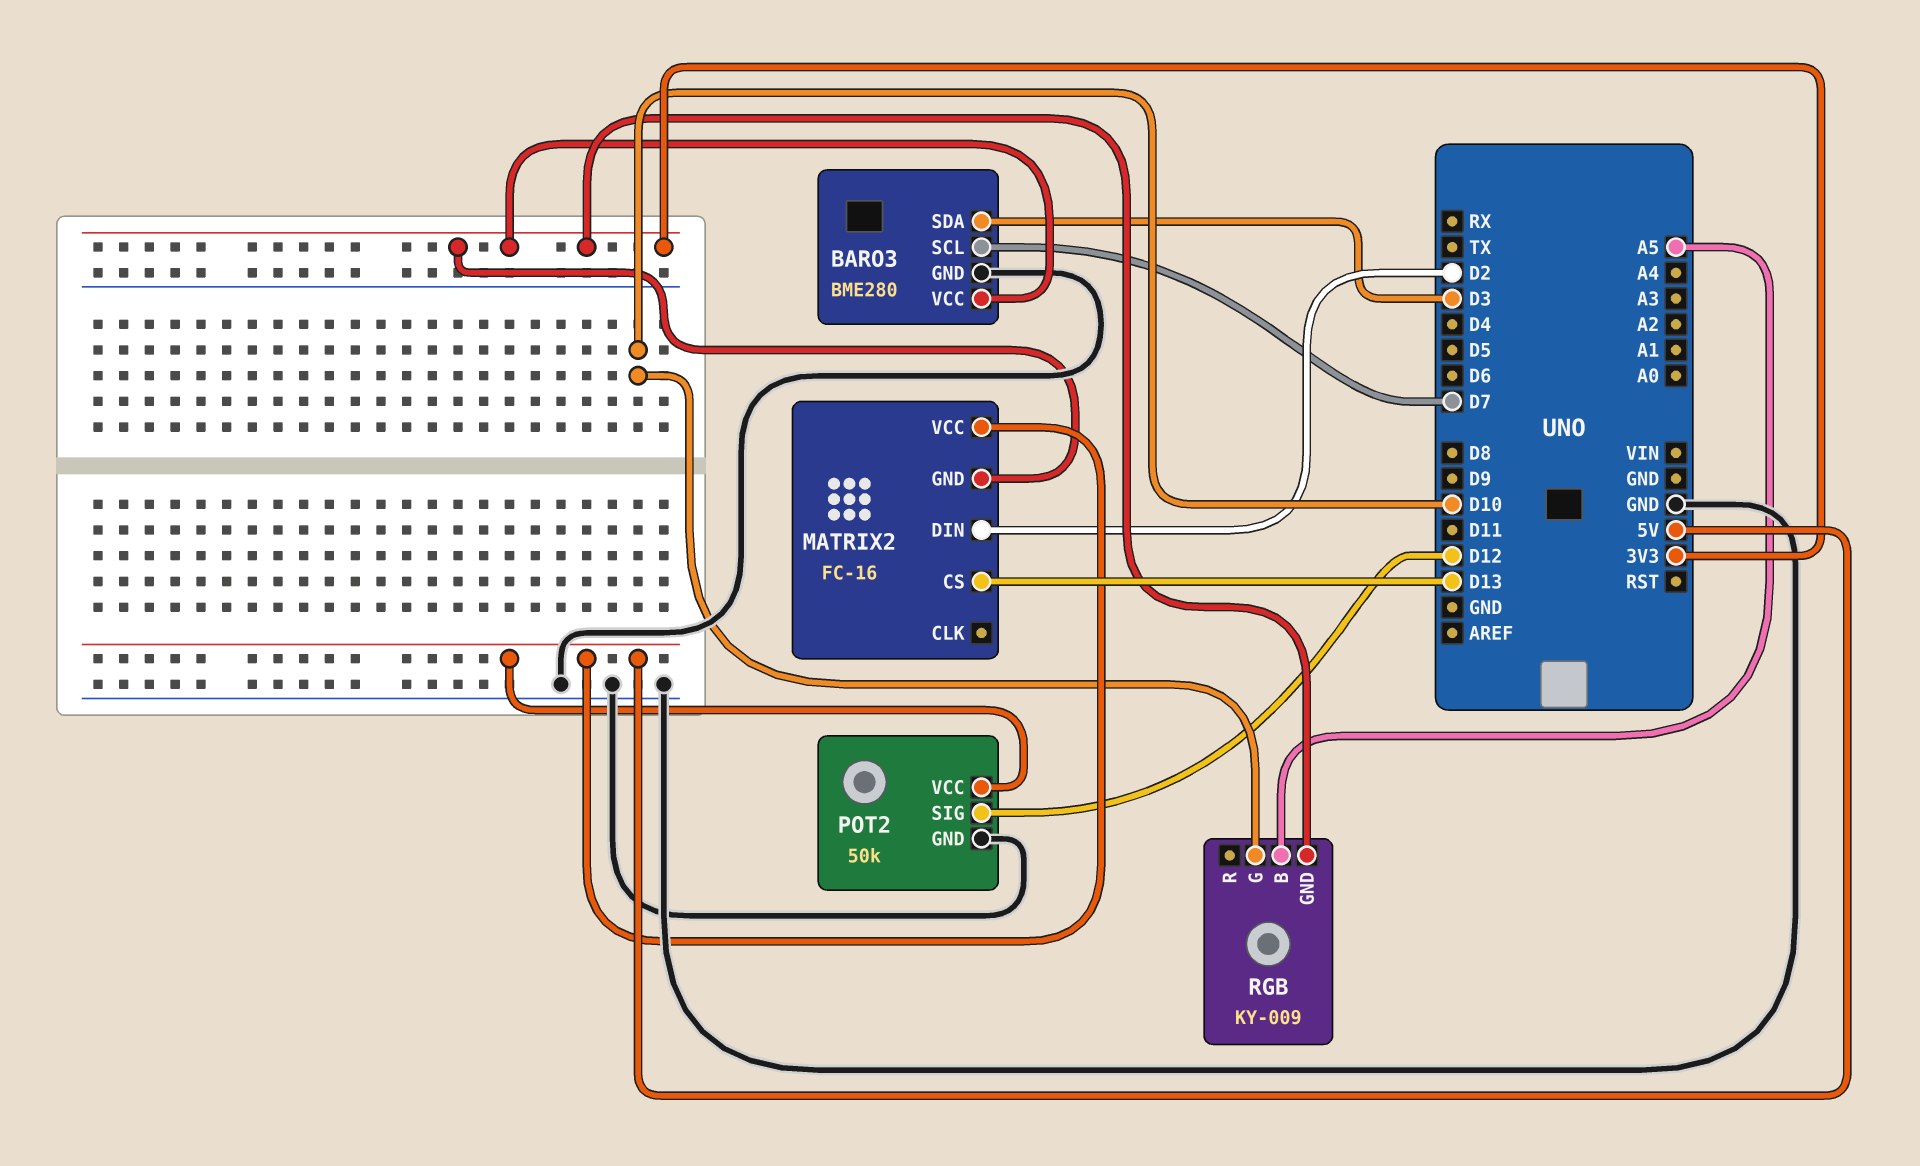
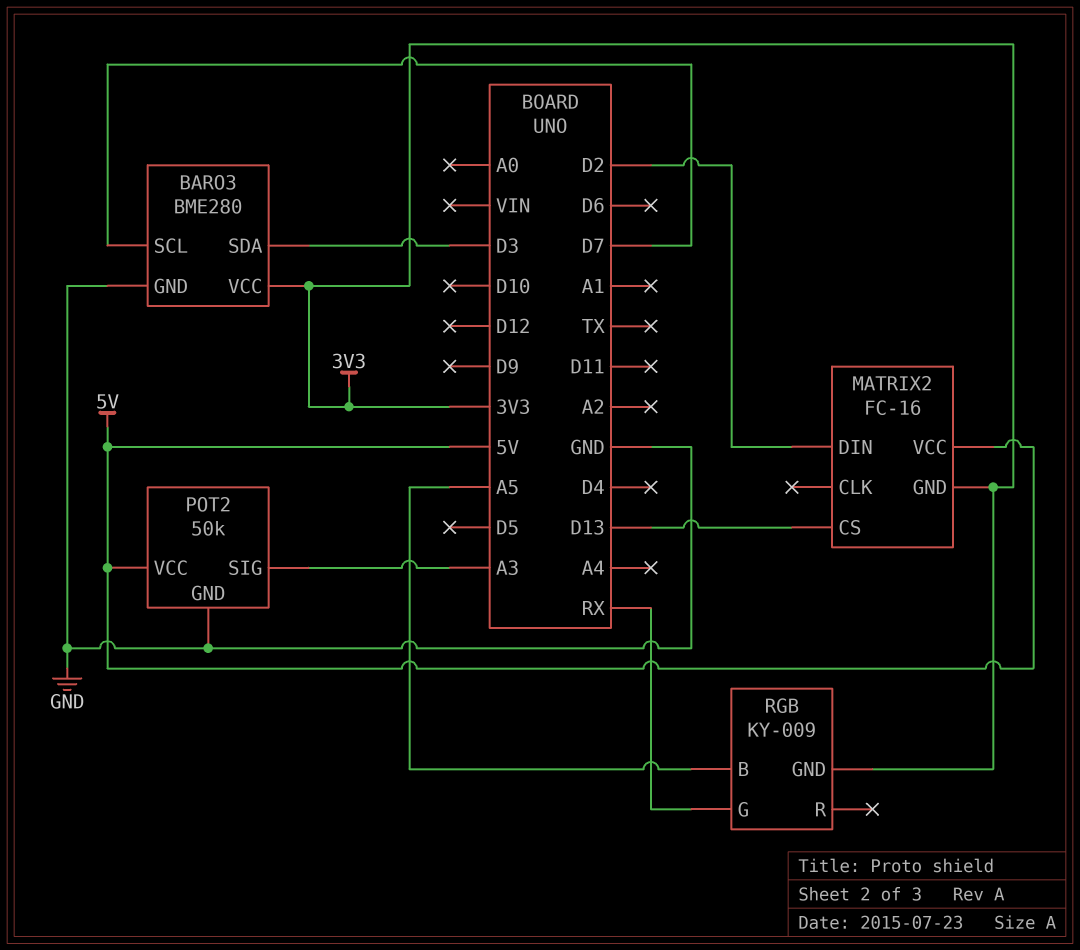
POT2 pin SIG: D12 -> A3
RGB pin G: D10 -> RX

